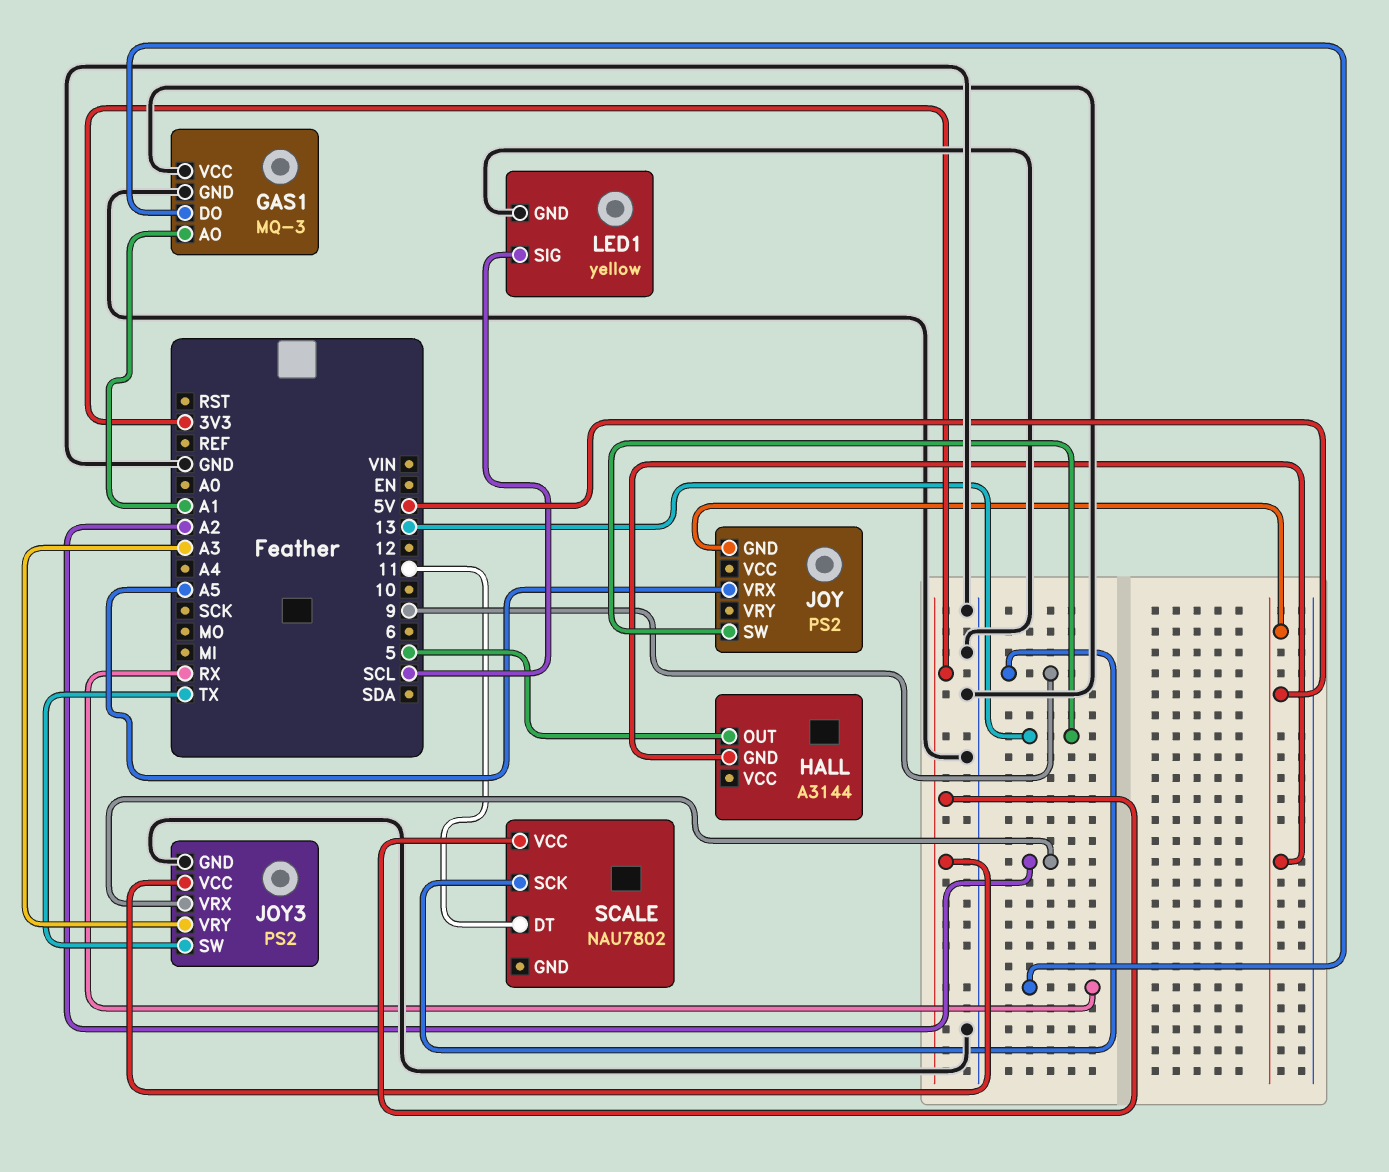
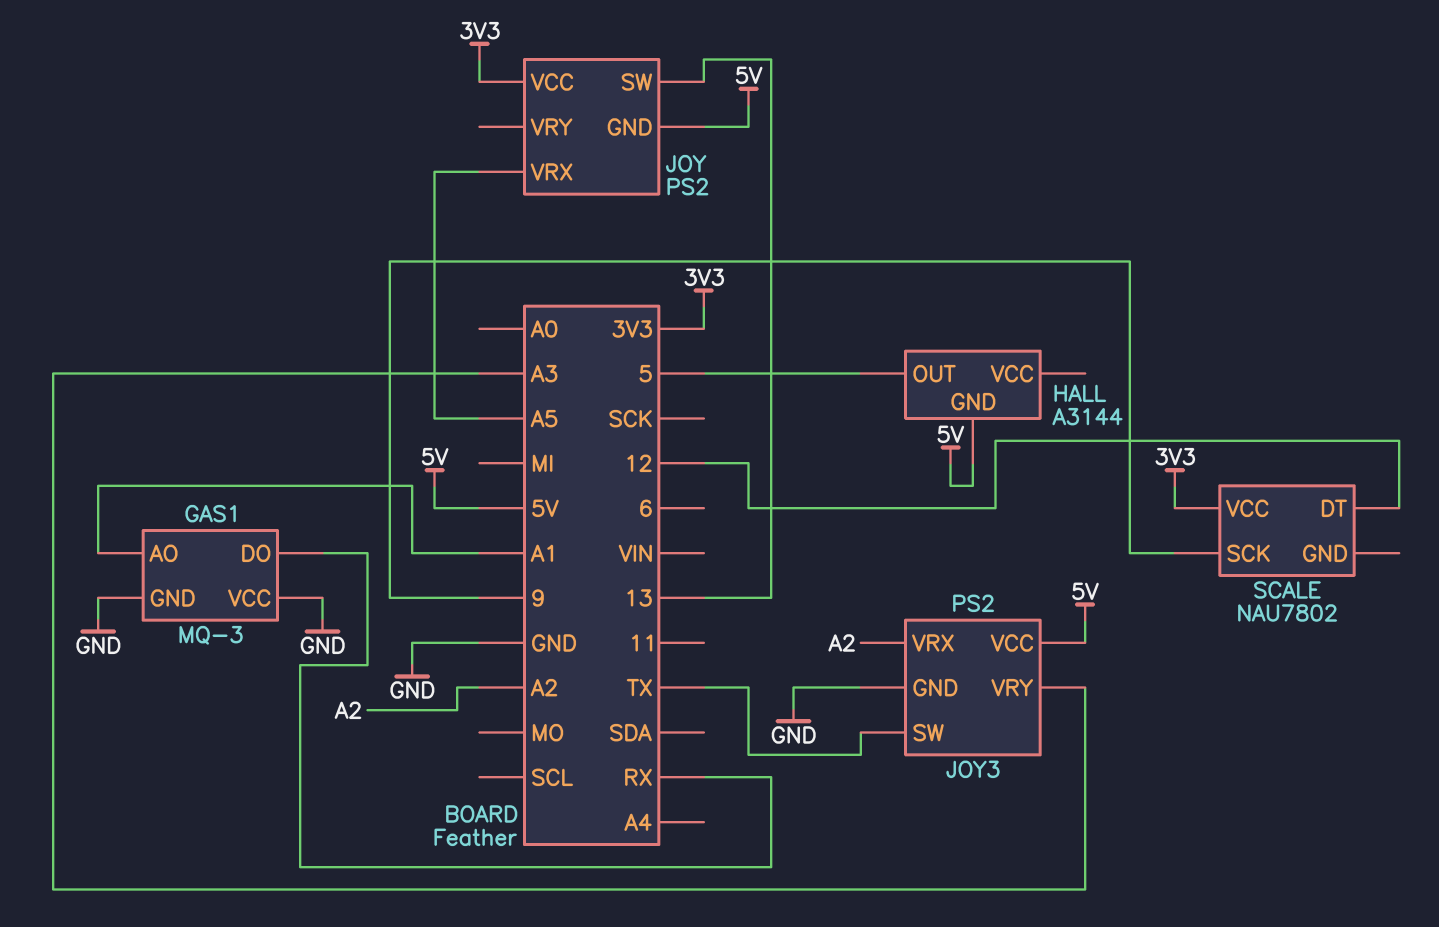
JOY pin VCC: none -> 3V3
JOY3 pin VCC: 3V3 -> 5V
LED1: yellow -> none
LED1 pin GND: GND -> none
LED1 pin SIG: SCL -> none
SCALE pin DT: 11 -> 12

